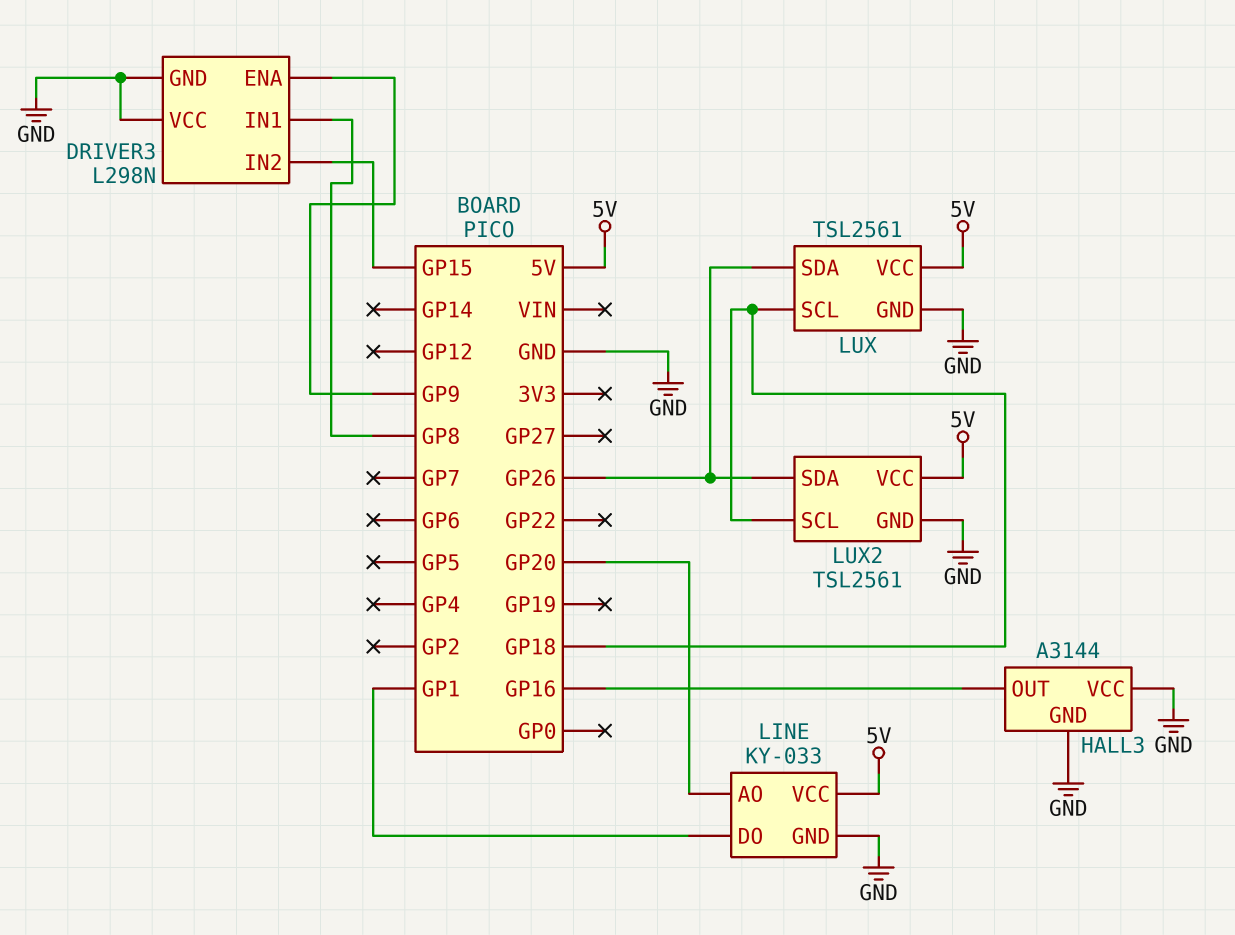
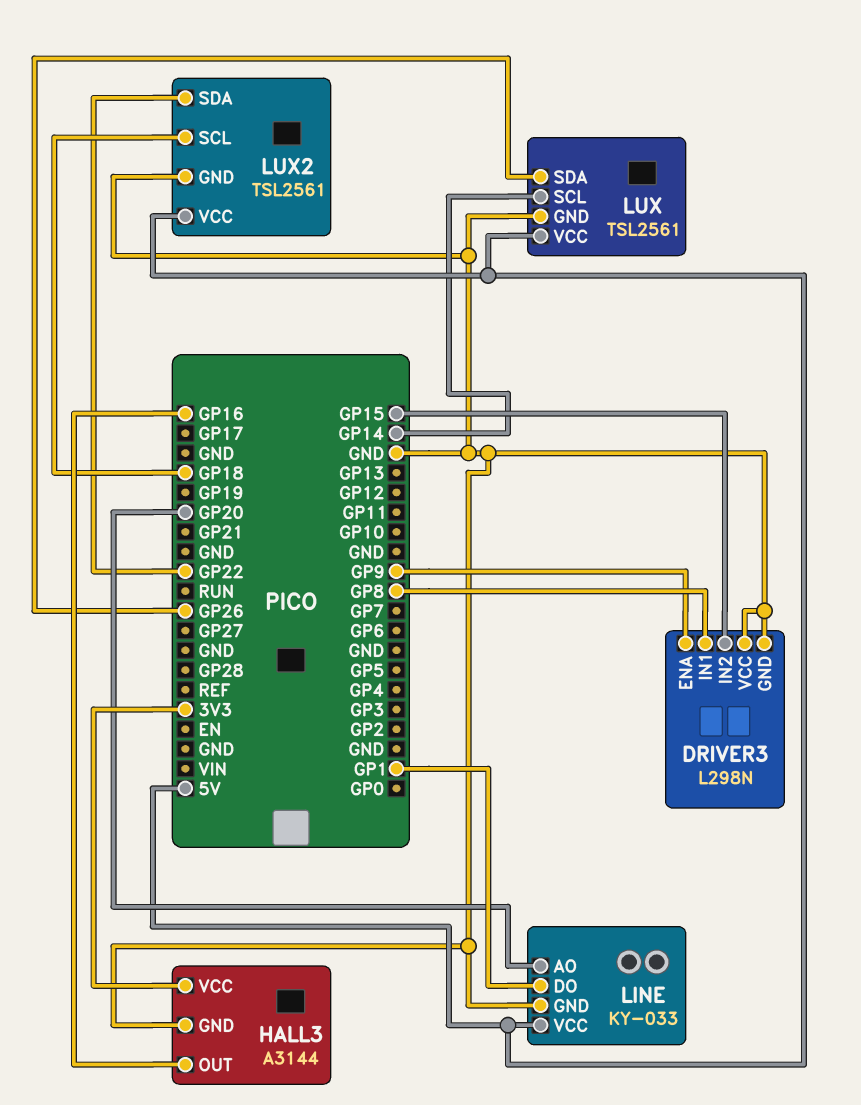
HALL3 pin VCC: GND -> 3V3
LUX pin SCL: GP18 -> GP14
LUX2 pin SDA: GP26 -> GP22

